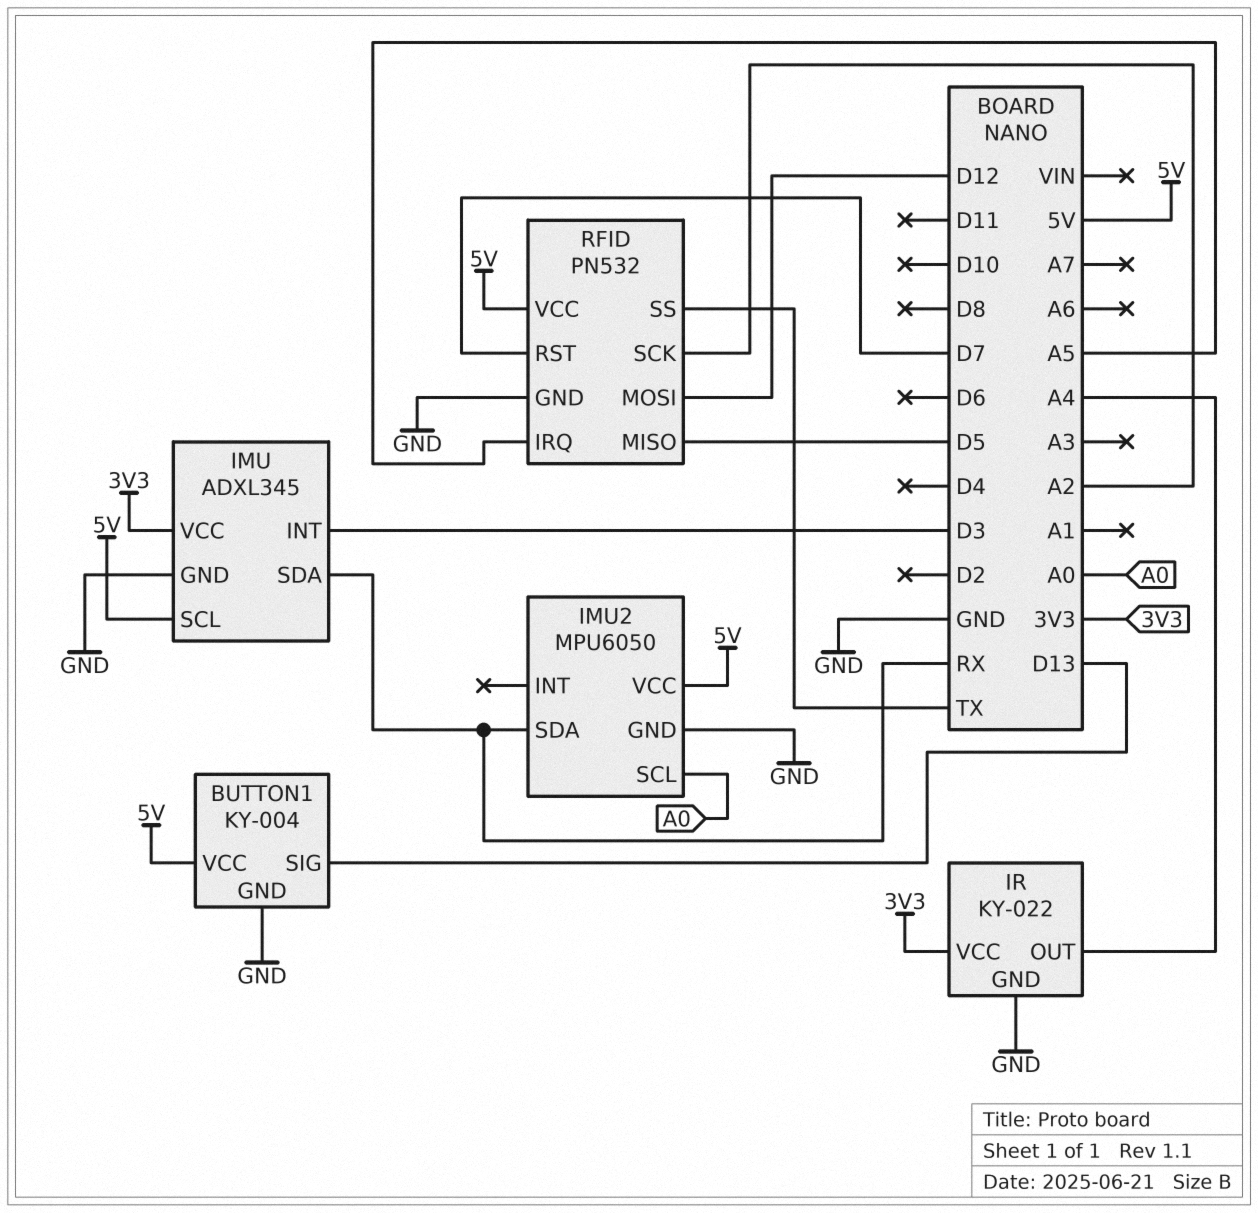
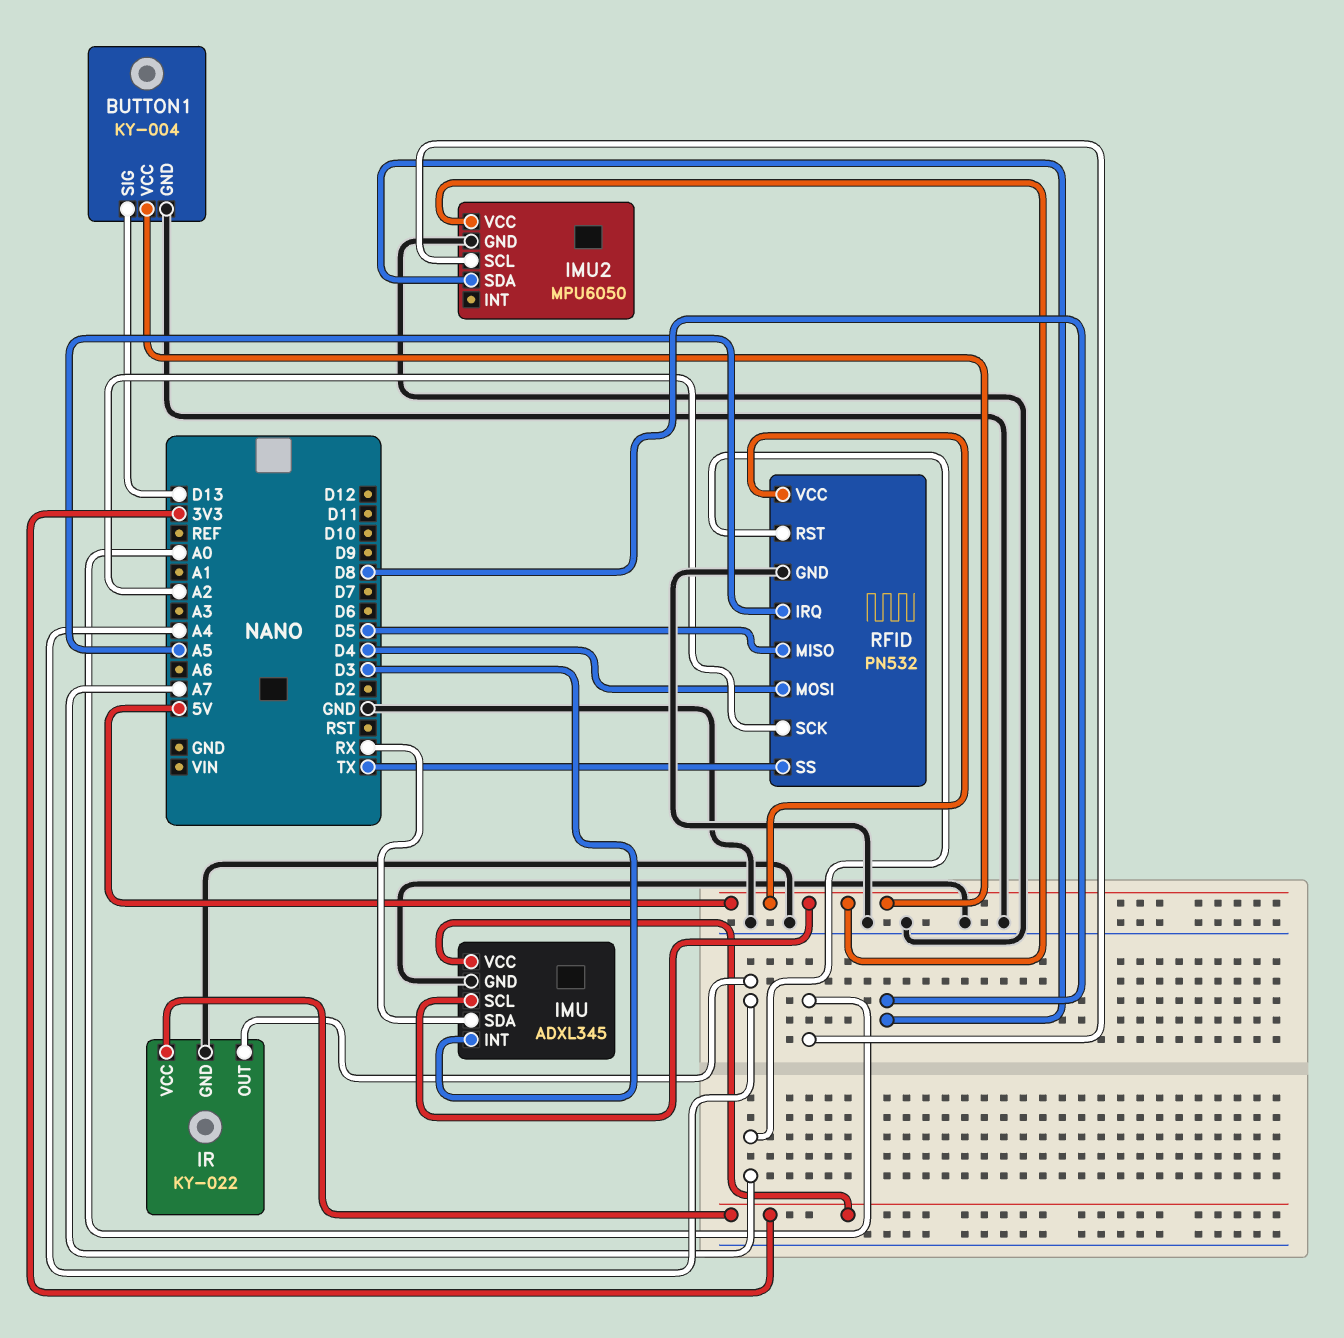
IMU2 pin SDA: RX -> D8
RFID pin MOSI: D12 -> D4
RFID pin RST: D7 -> A7

